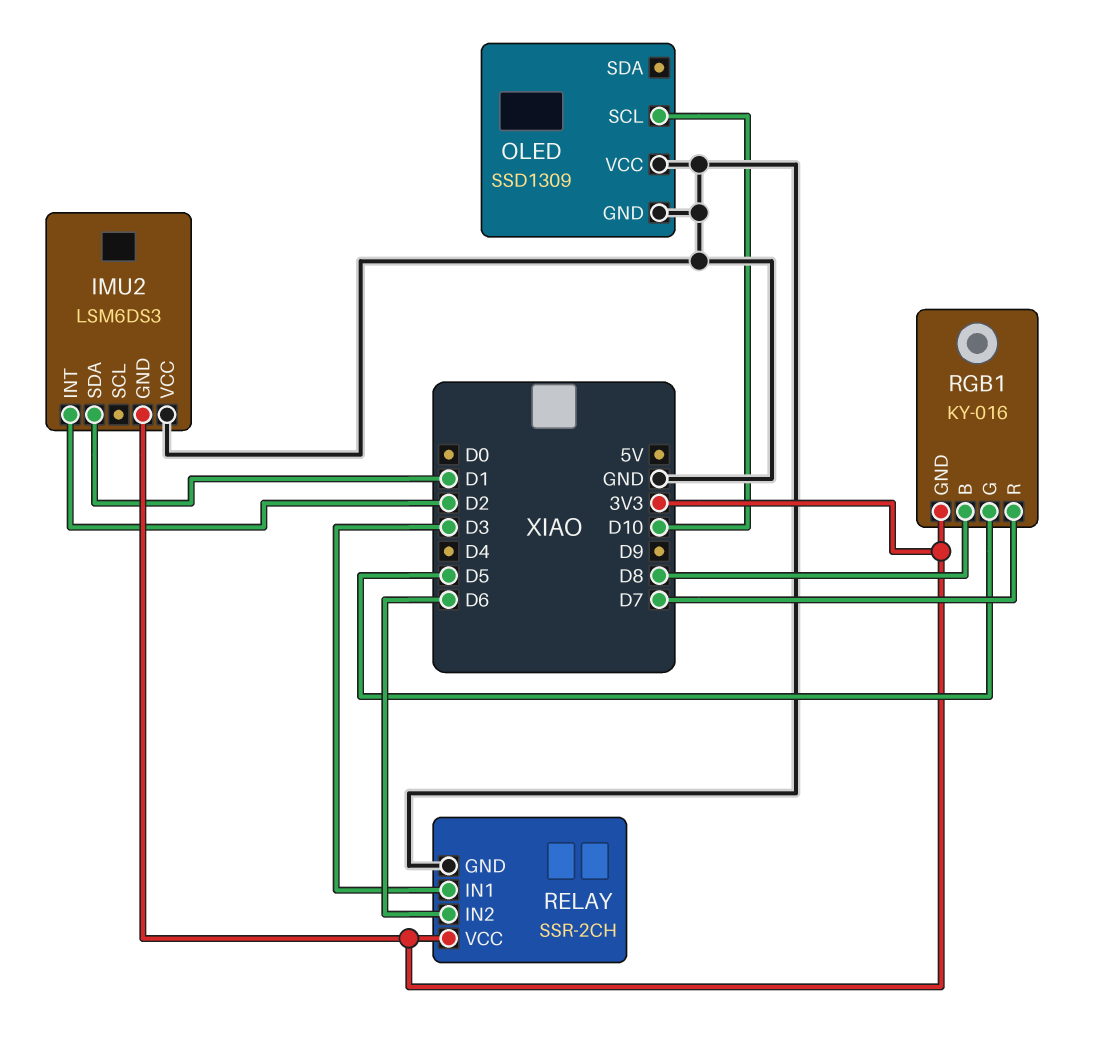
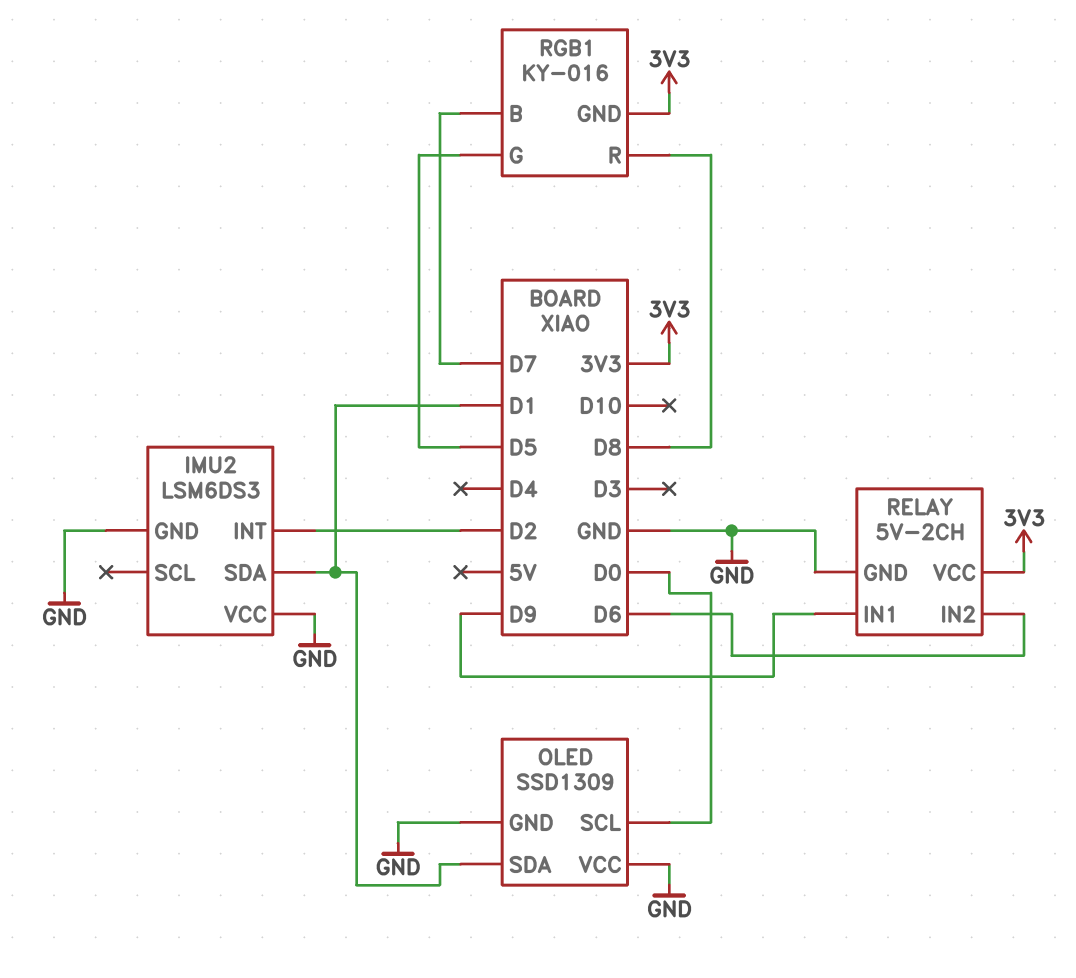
IMU2 pin GND: 3V3 -> GND
OLED pin SCL: D10 -> D0
OLED pin SDA: none -> D1
RELAY: SSR-2CH -> 5V-2CH
RELAY pin IN1: D3 -> D9
RGB1 pin B: D8 -> D7
RGB1 pin R: D7 -> D8

